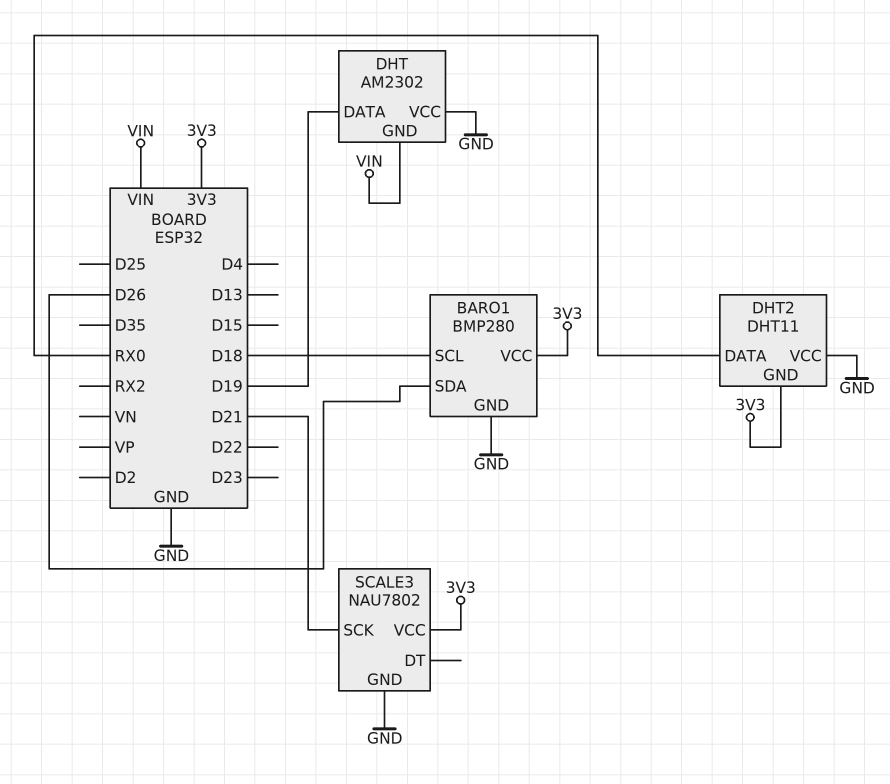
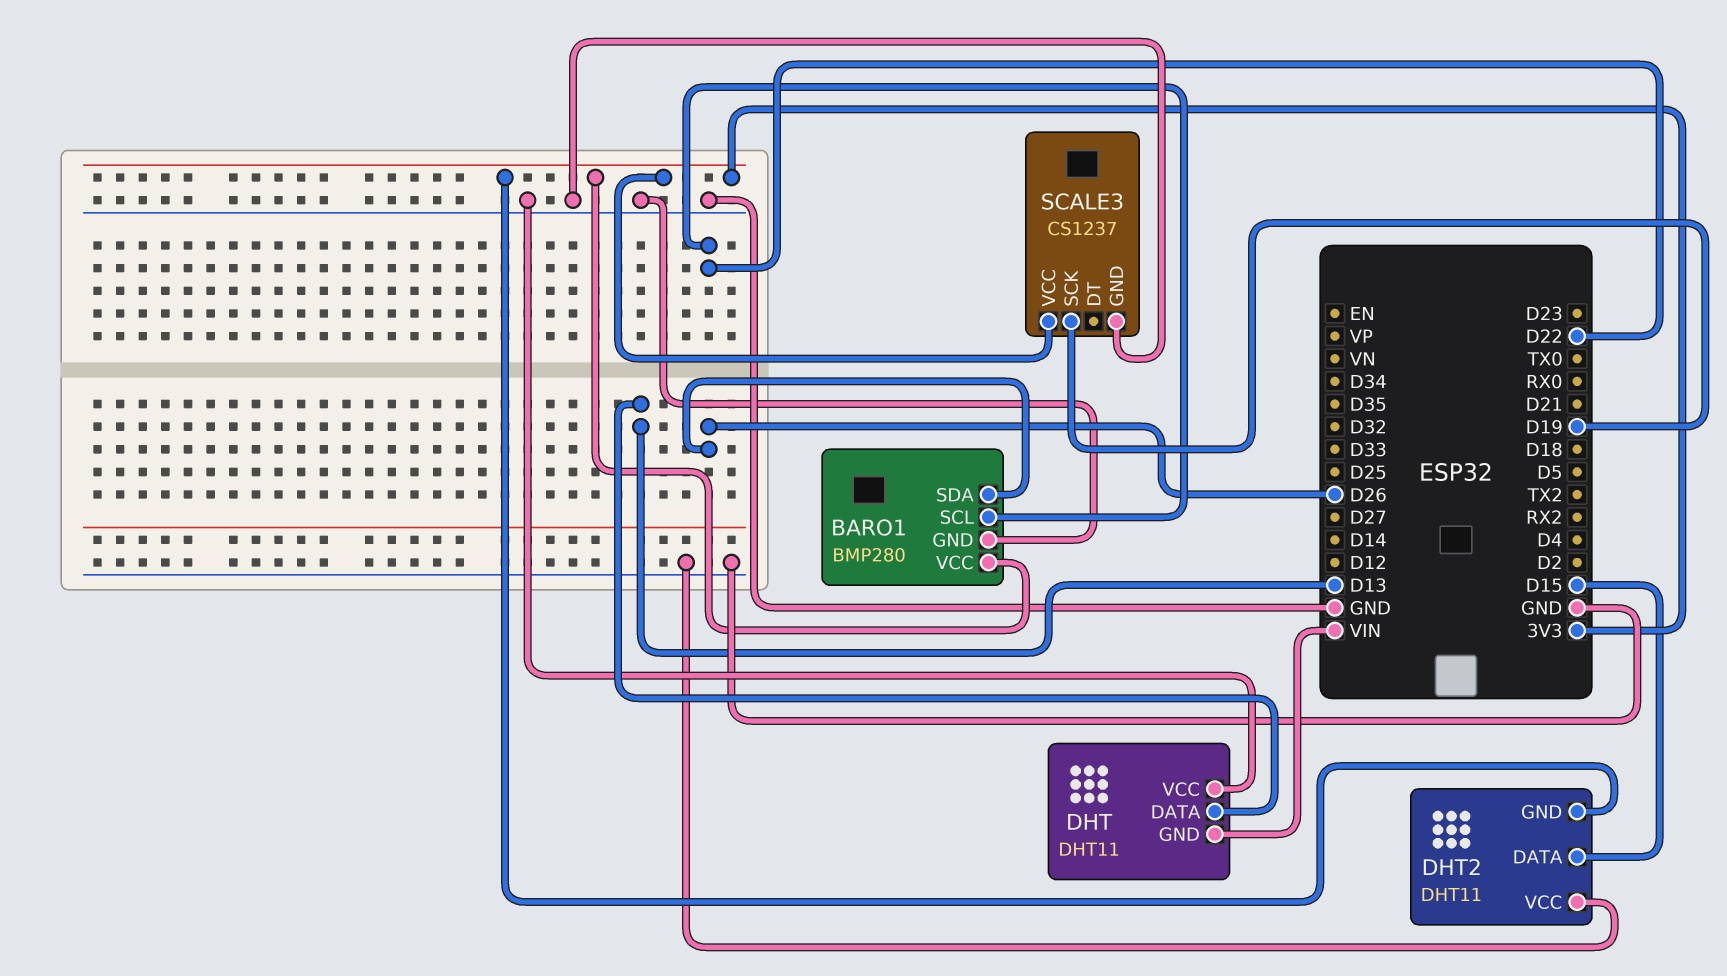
BARO1 pin SCL: D18 -> D22
DHT: AM2302 -> DHT11
DHT pin DATA: D19 -> D13
DHT2 pin DATA: RX0 -> D15
SCALE3: NAU7802 -> CS1237
SCALE3 pin SCK: D21 -> D19

